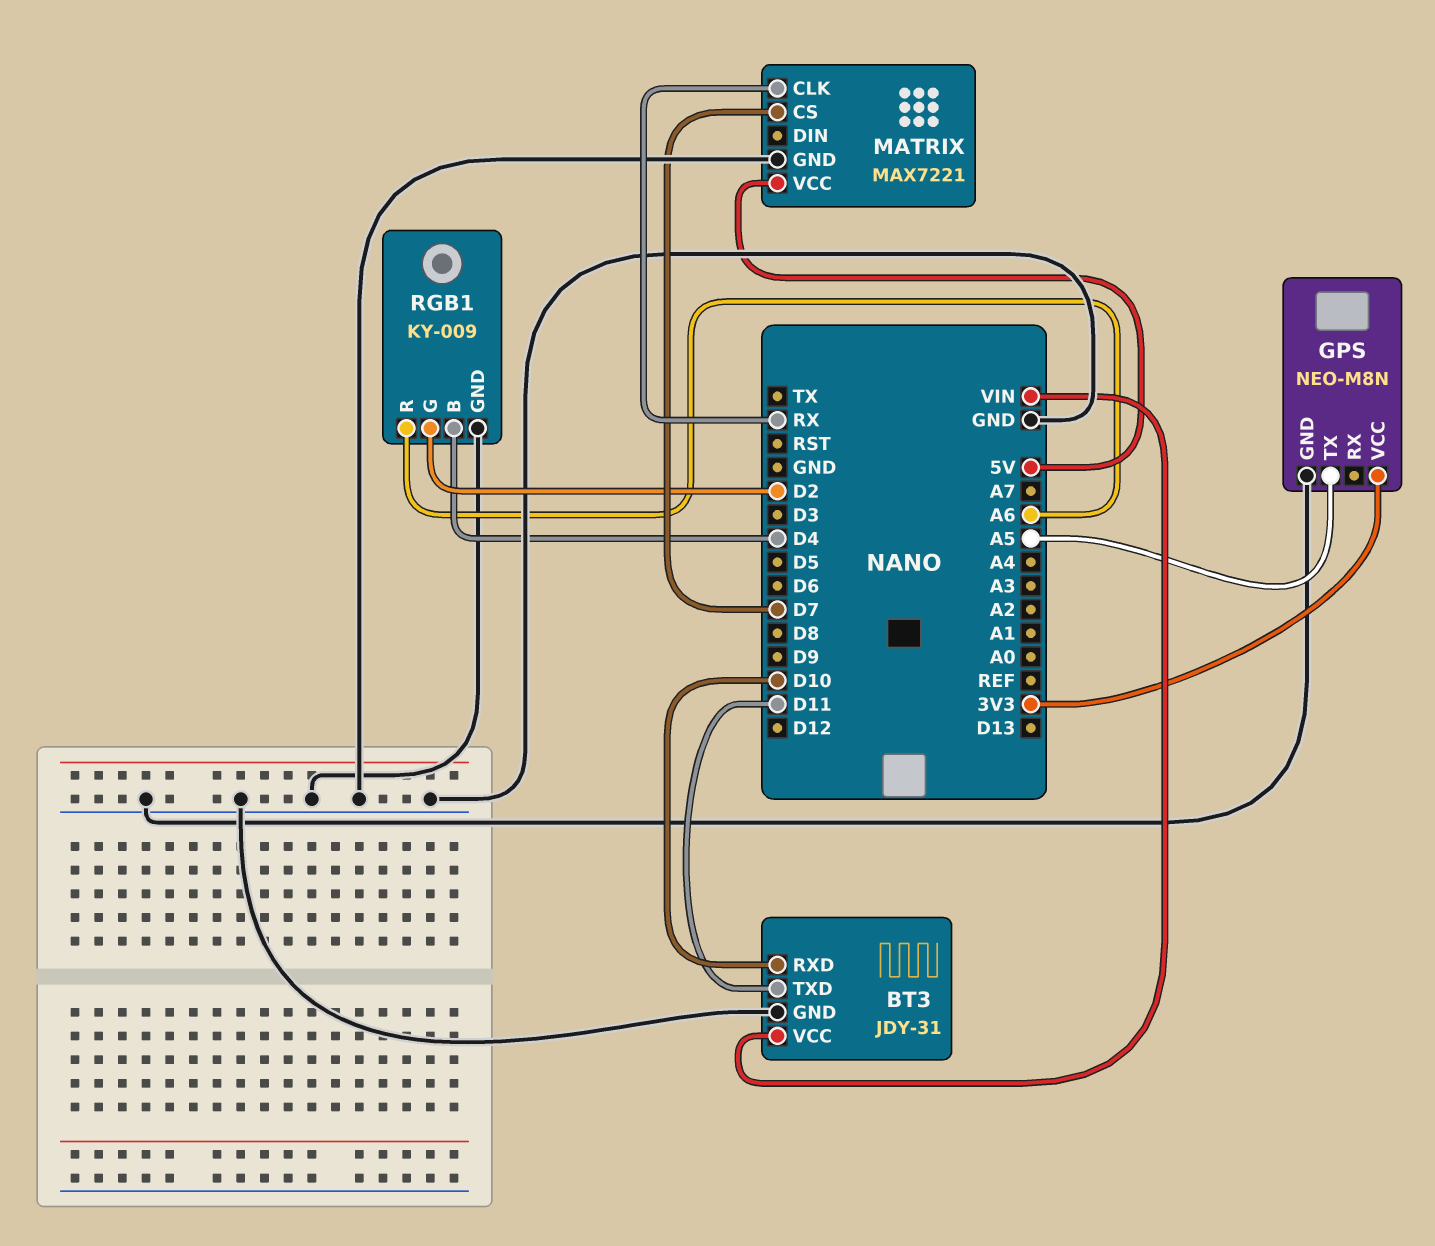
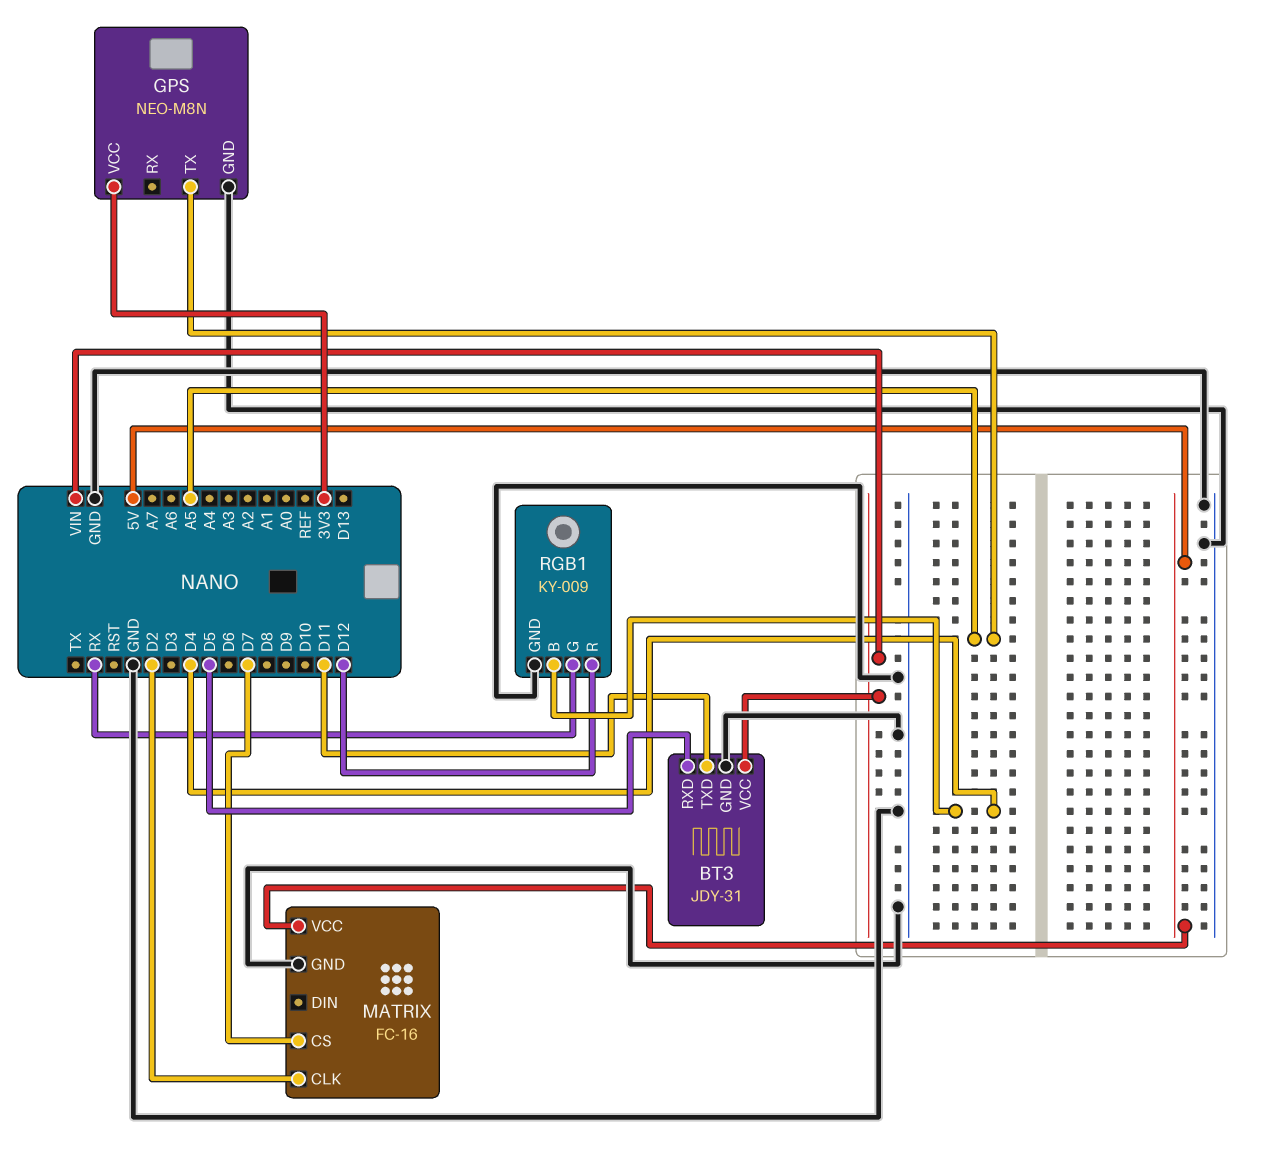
BT3 pin RXD: D10 -> D5
MATRIX: MAX7221 -> FC-16
MATRIX pin CLK: RX -> D2
RGB1 pin G: D2 -> RX
RGB1 pin R: A6 -> D12

